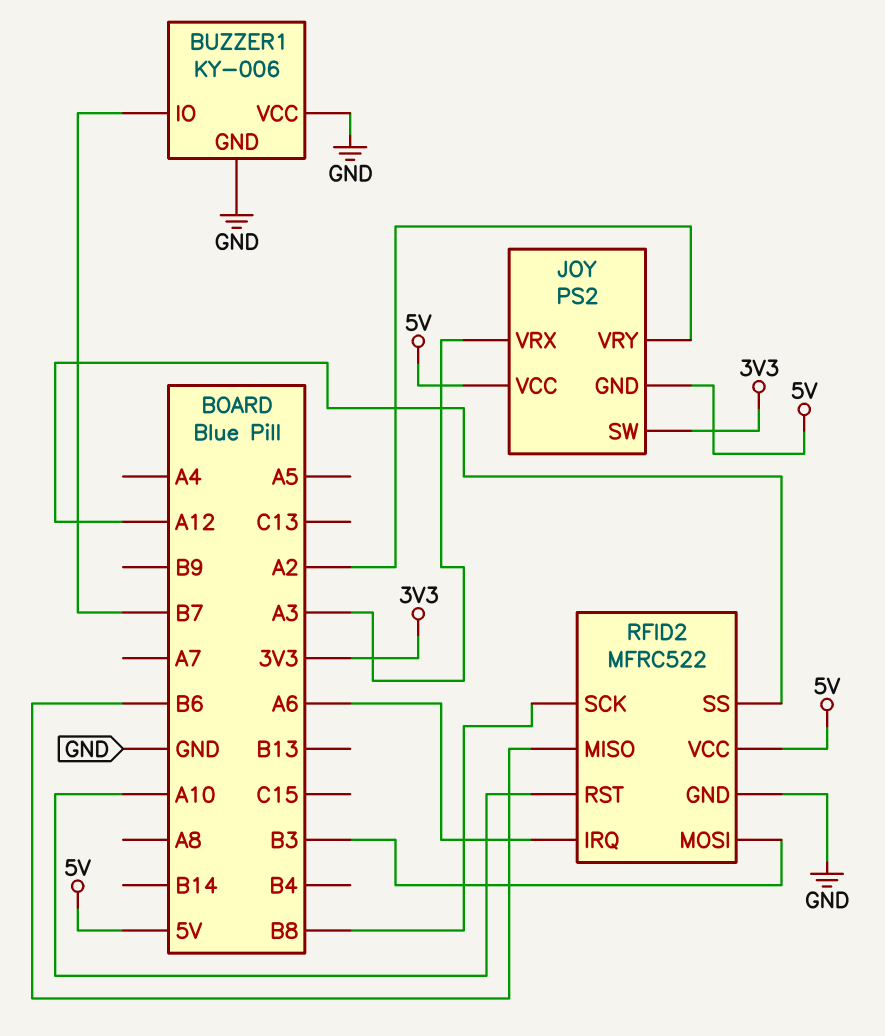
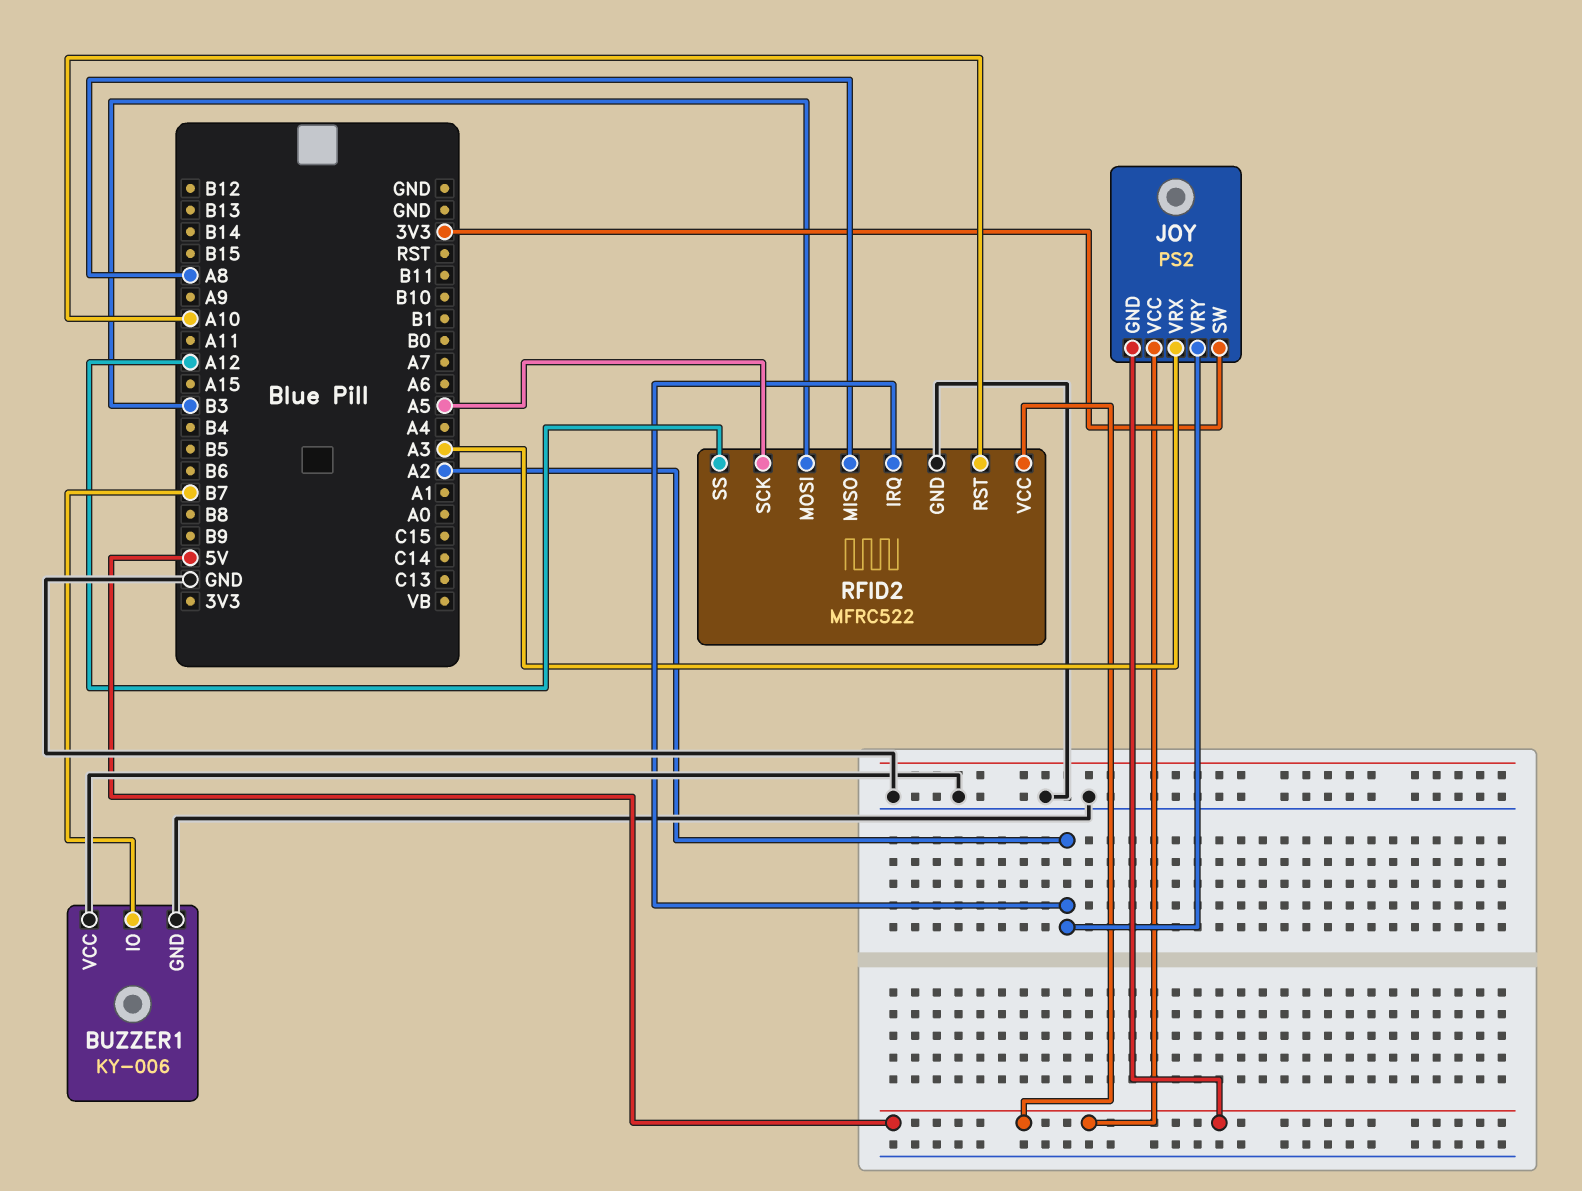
RFID2 pin IRQ: A6 -> A2
RFID2 pin MISO: B6 -> A8
RFID2 pin SCK: B8 -> A5

